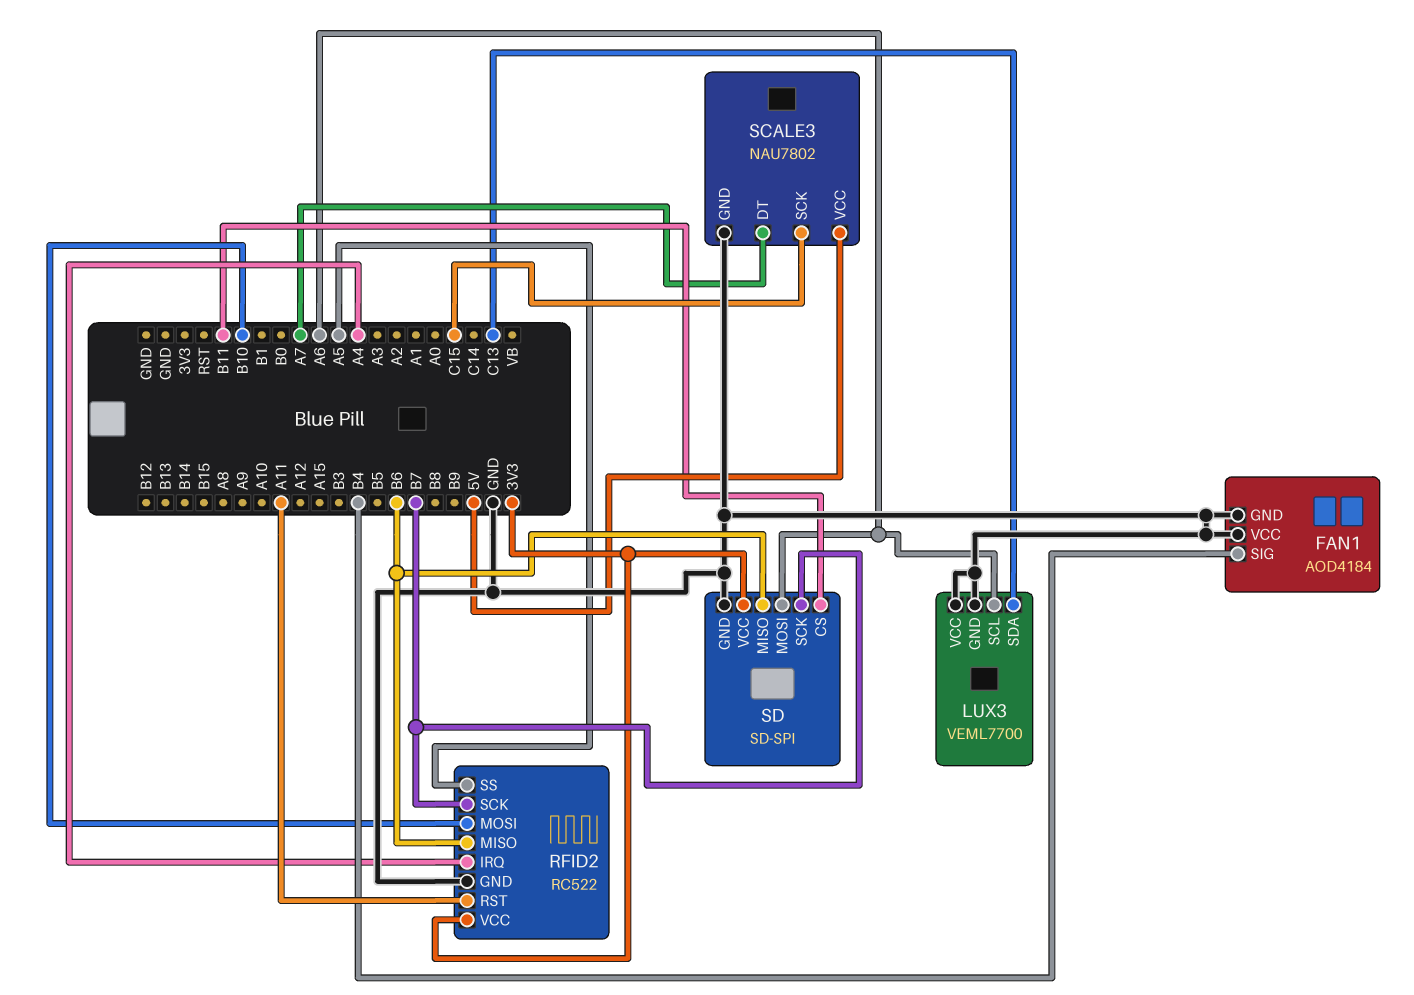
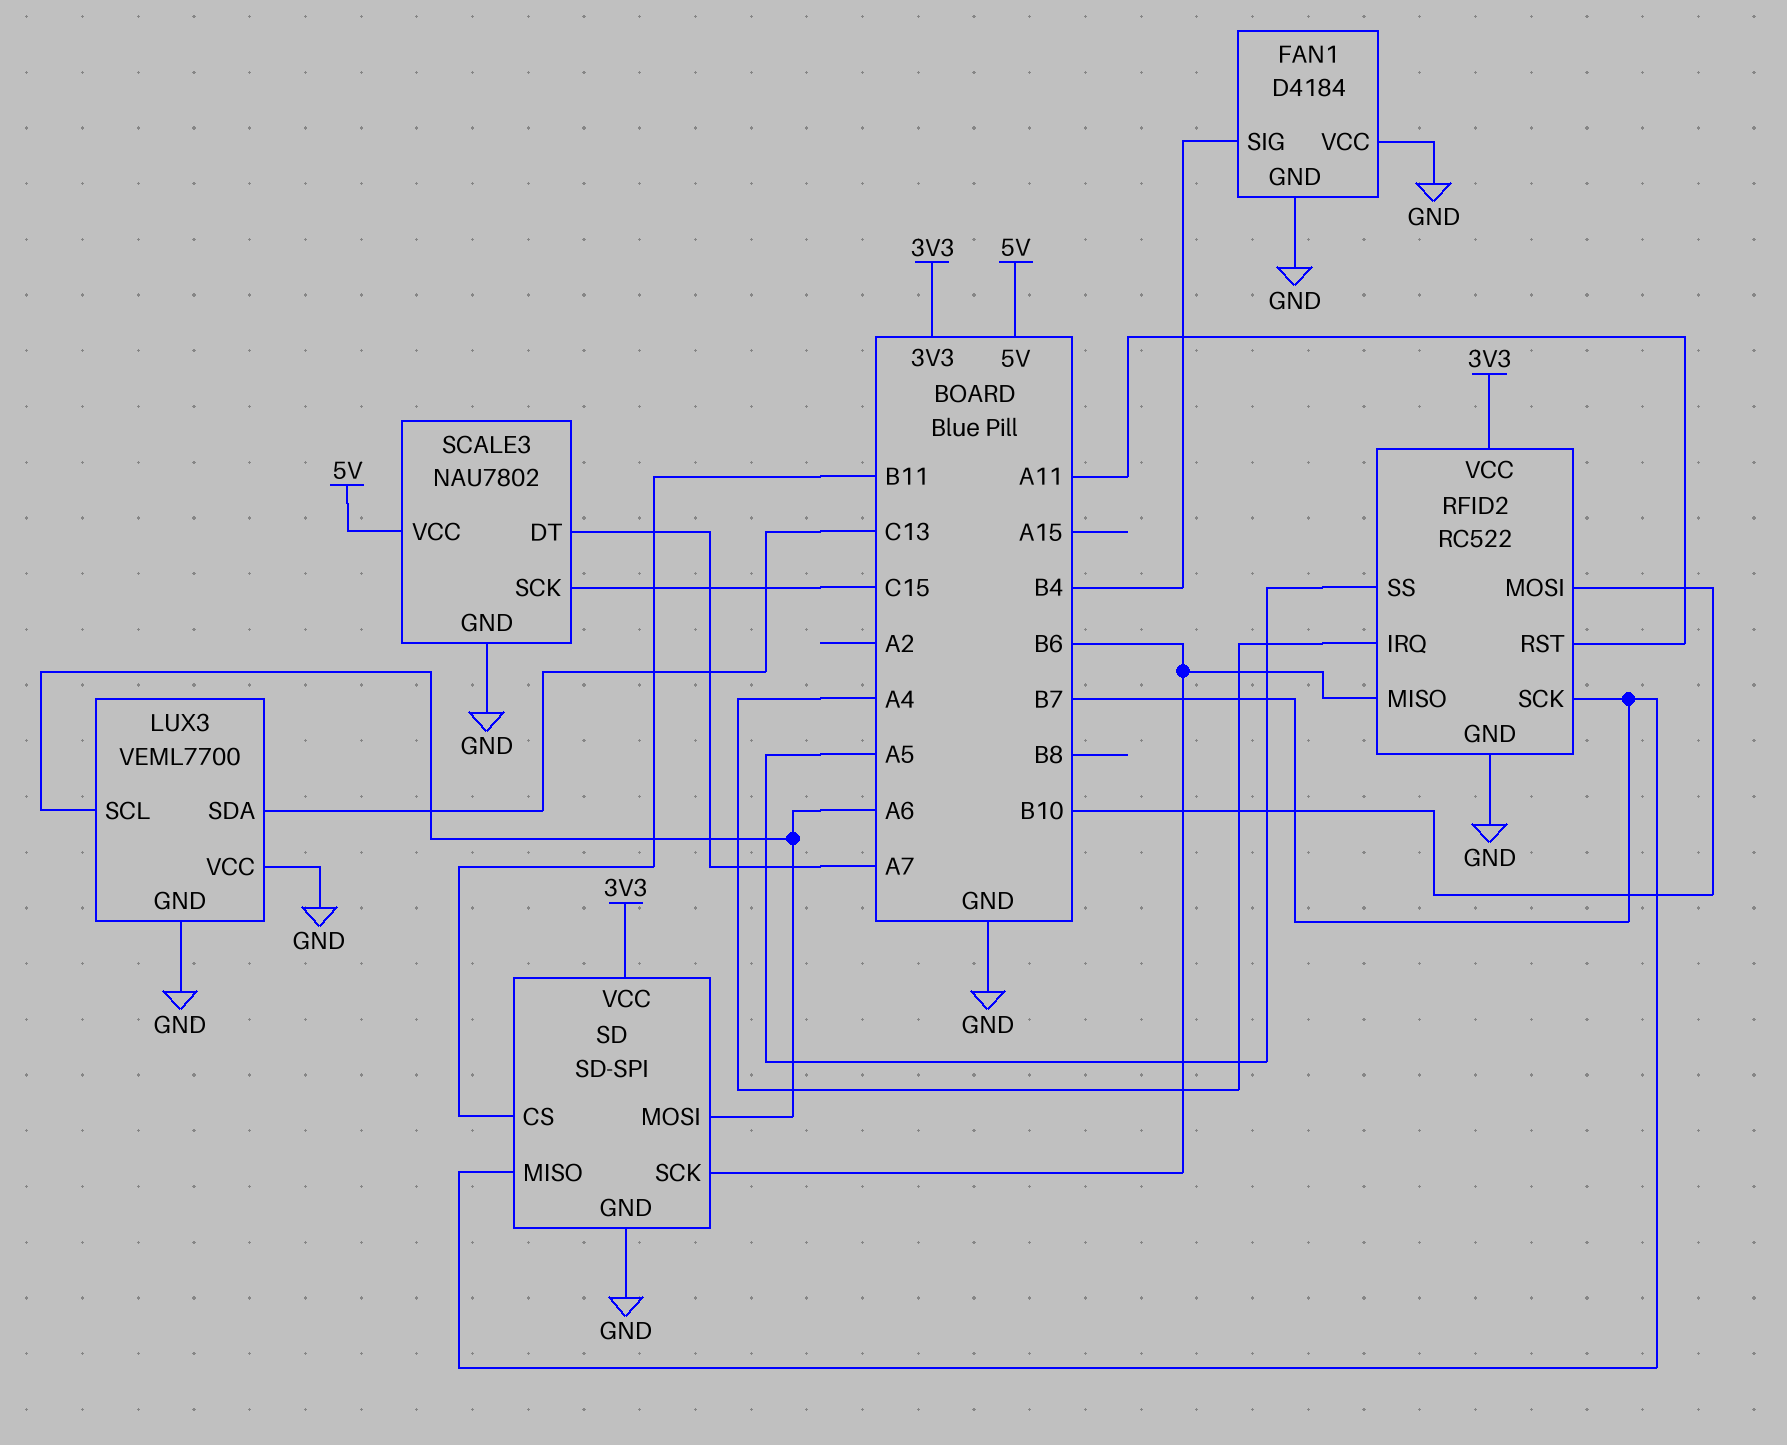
FAN1: AOD4184 -> D4184
SD pin MISO: B6 -> B7
SD pin SCK: B7 -> B6

